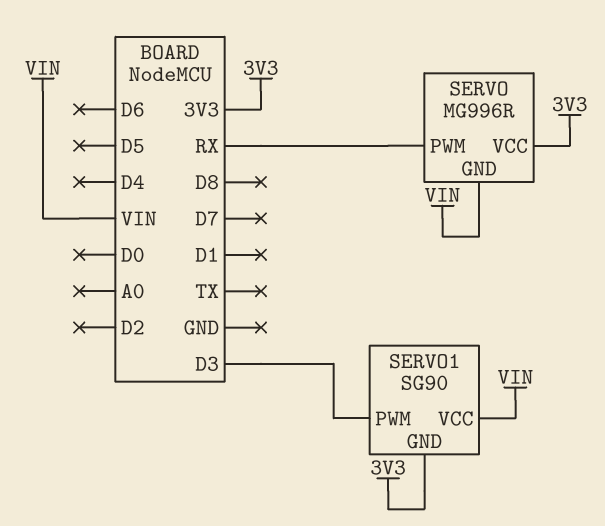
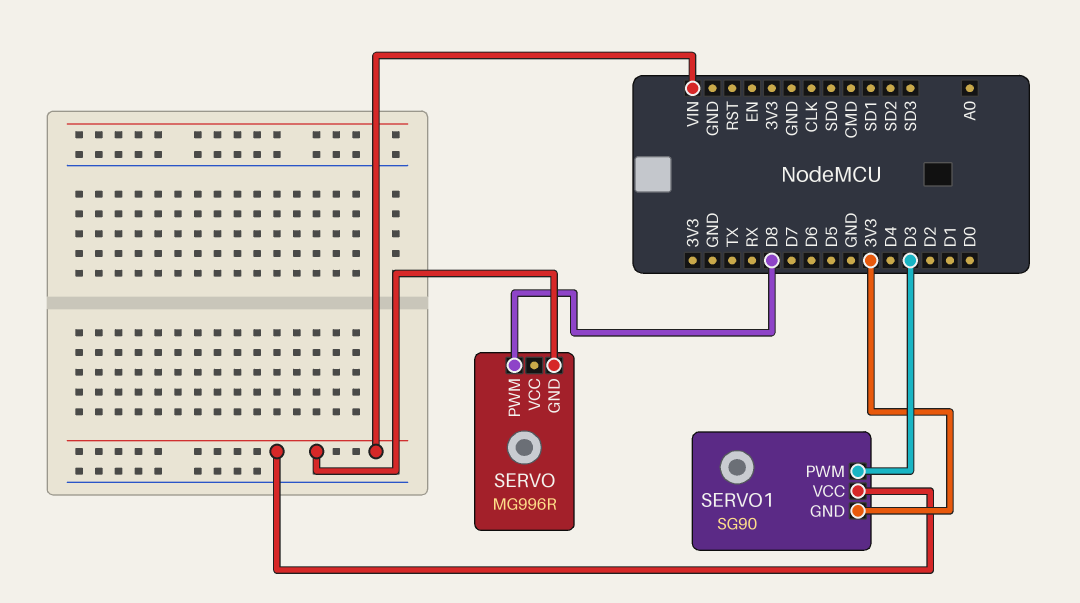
SERVO pin PWM: RX -> D8
SERVO pin VCC: 3V3 -> none

